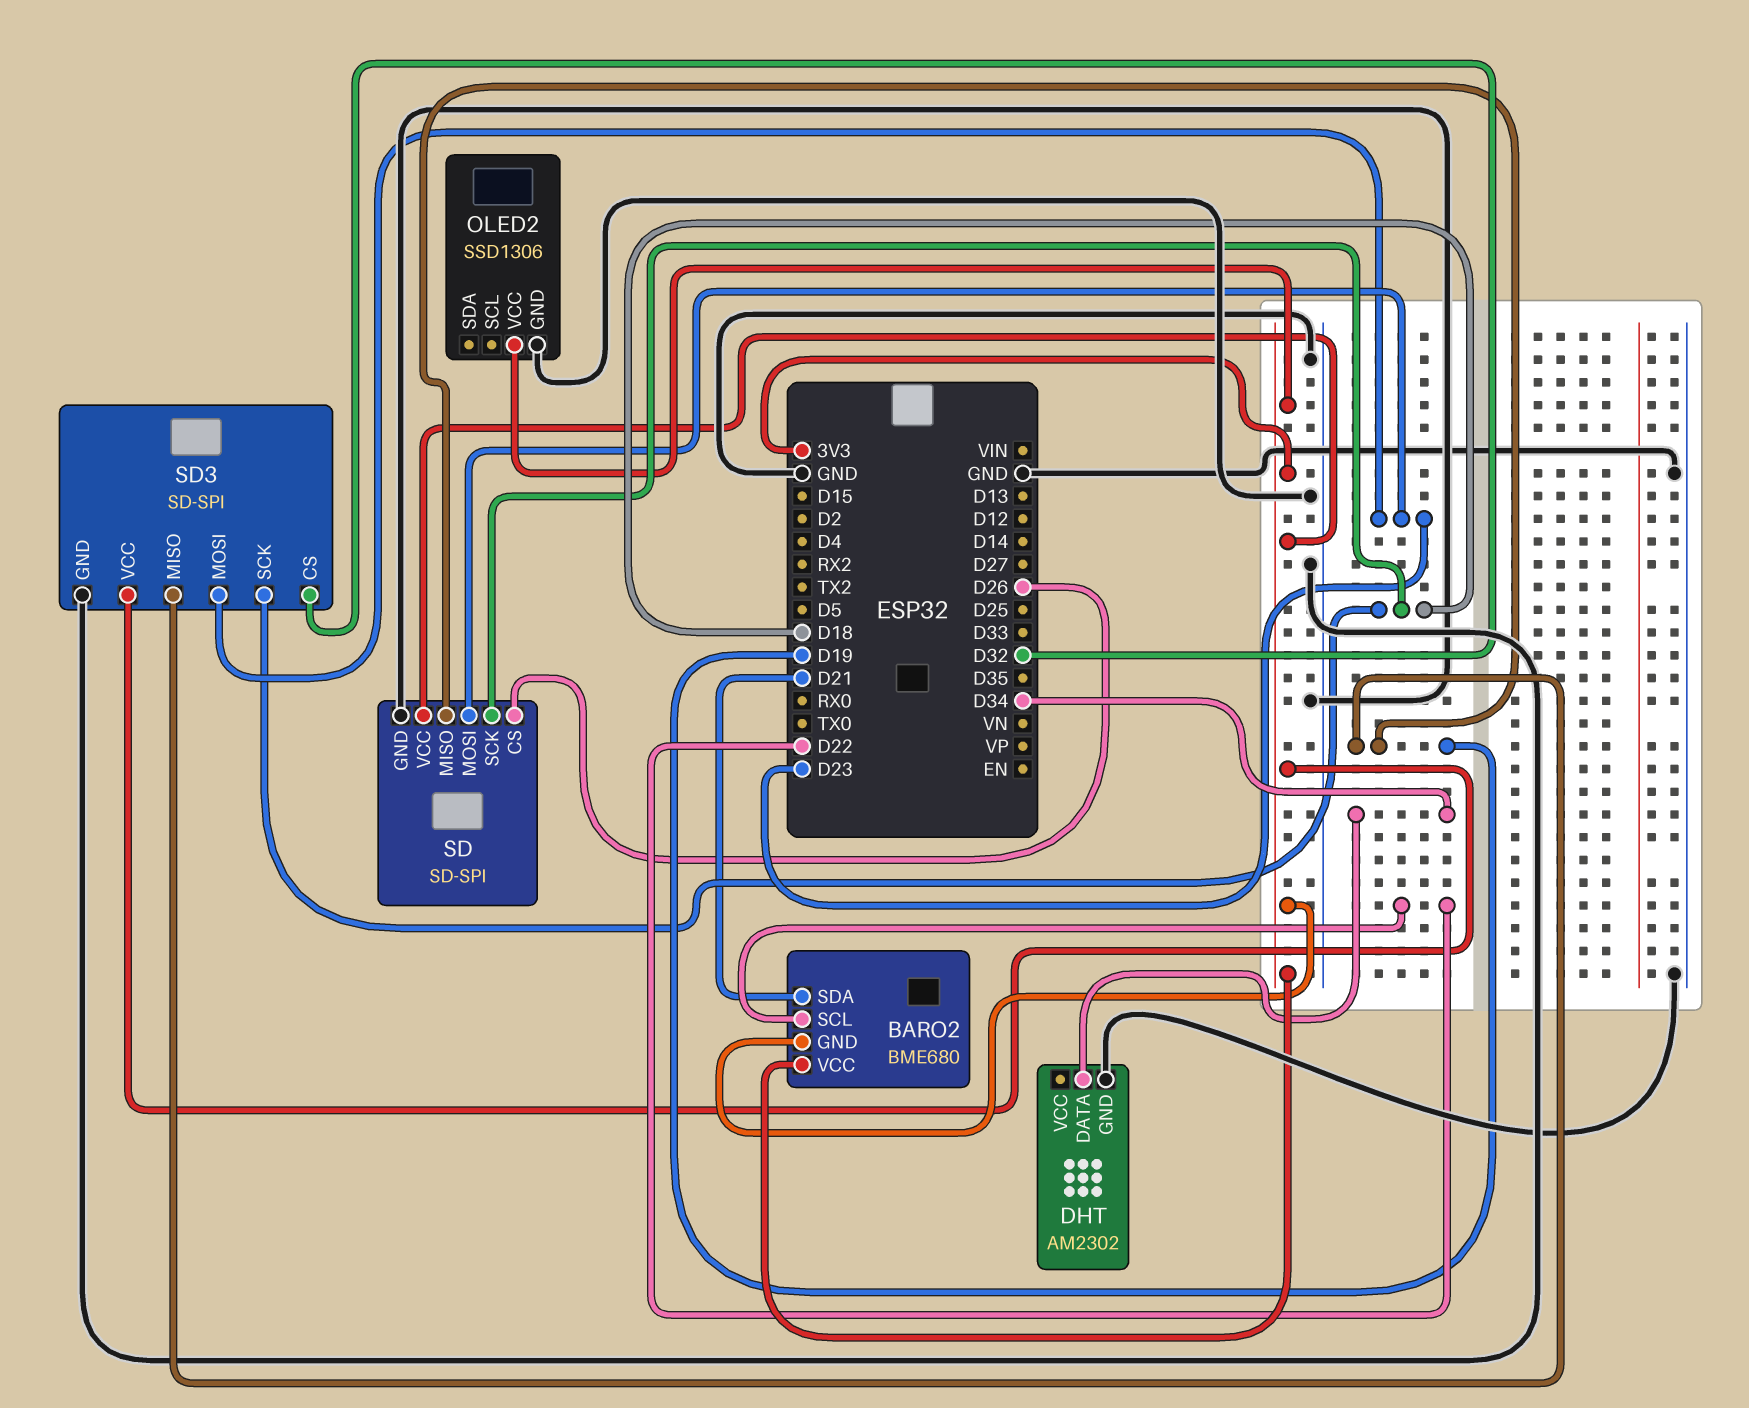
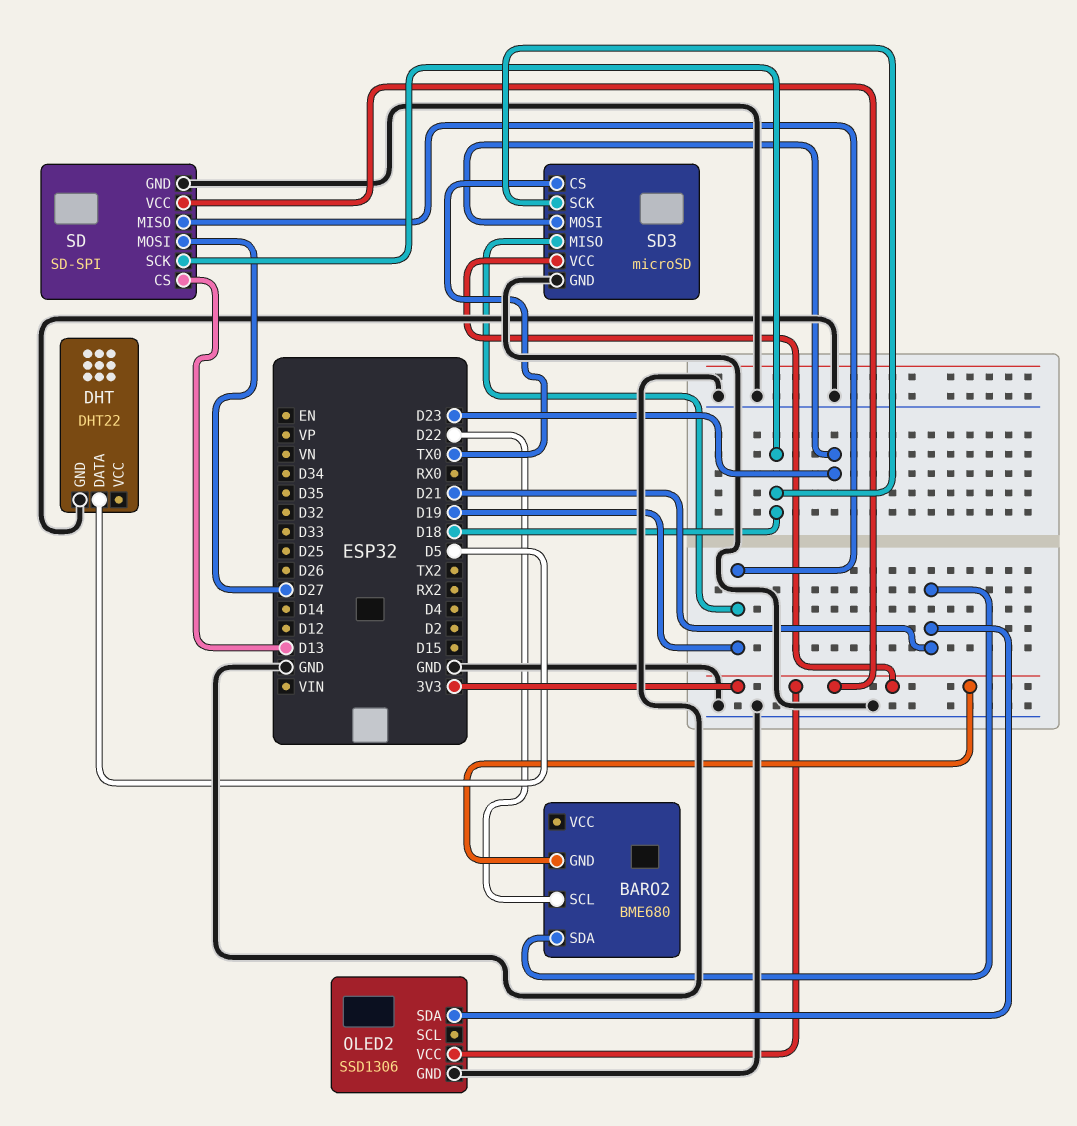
BARO2 pin VCC: 3V3 -> none
DHT: AM2302 -> DHT22
DHT pin DATA: D34 -> D5
OLED2 pin SDA: none -> D21
SD pin CS: D26 -> D13
SD pin MOSI: D23 -> D27
SD3: SD-SPI -> microSD
SD3 pin CS: D32 -> TX0

